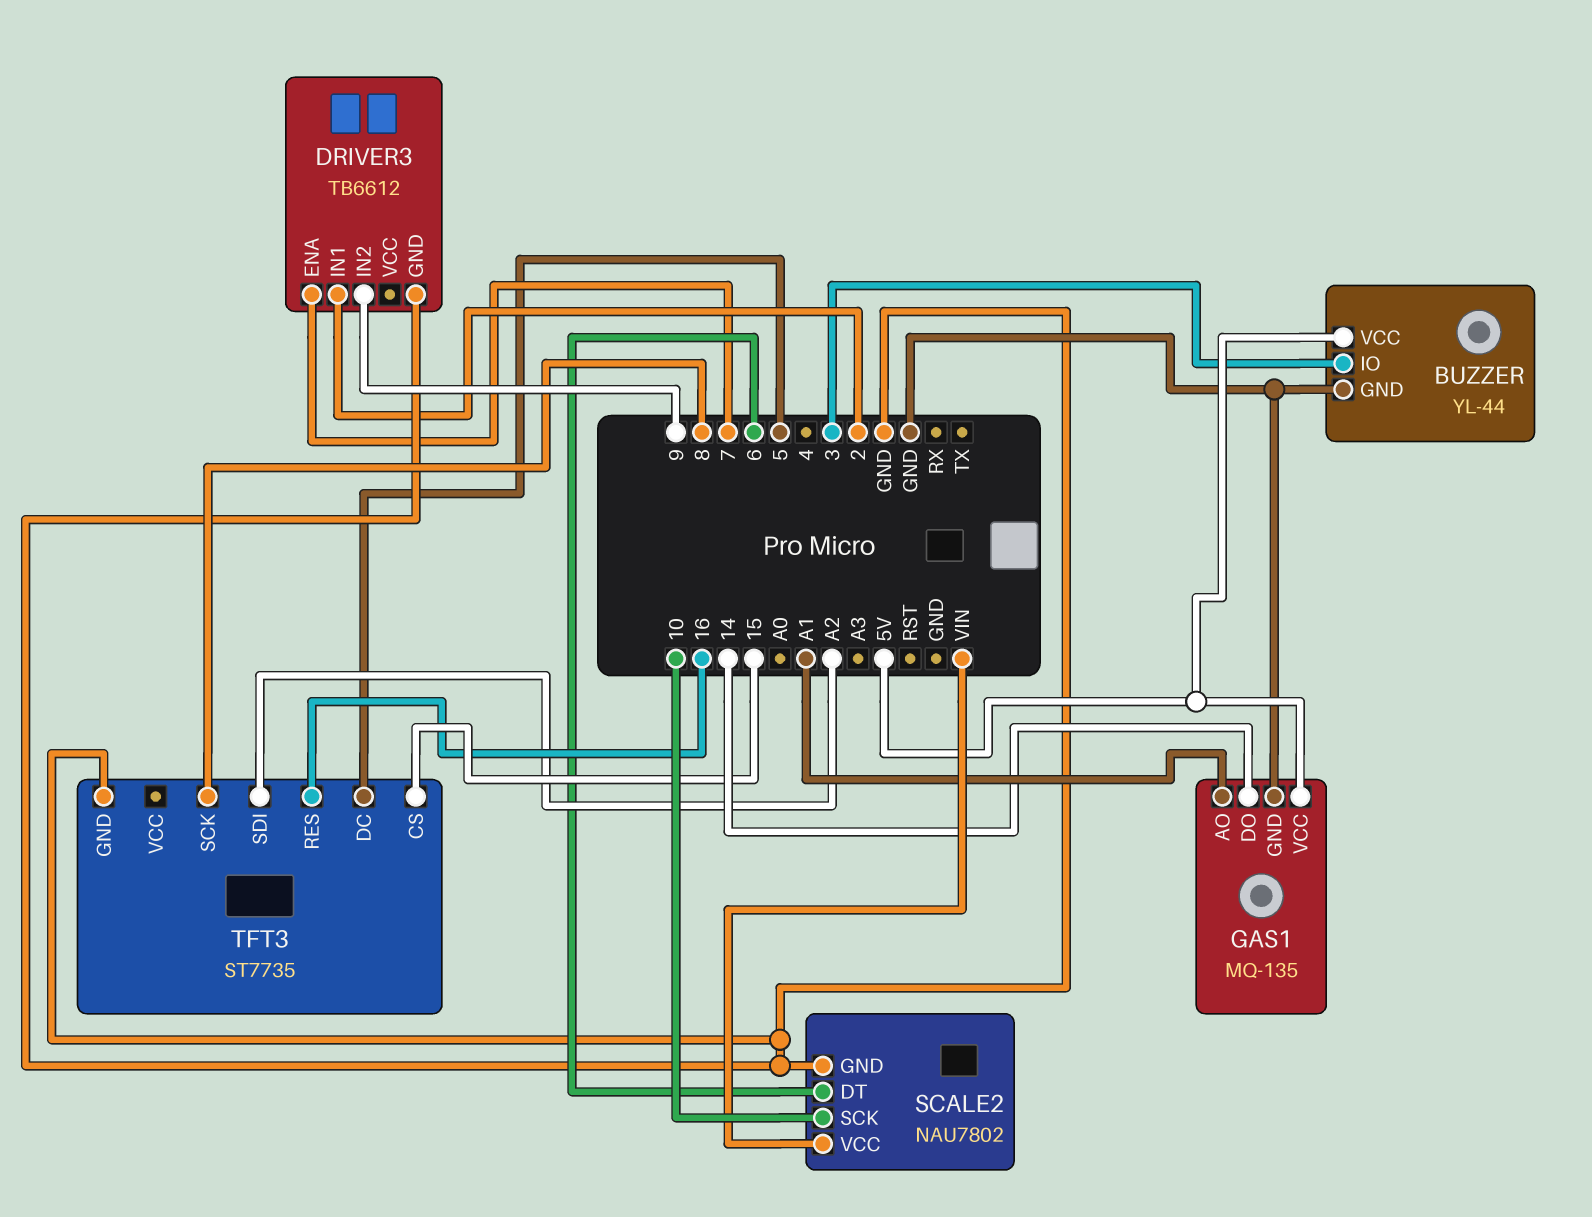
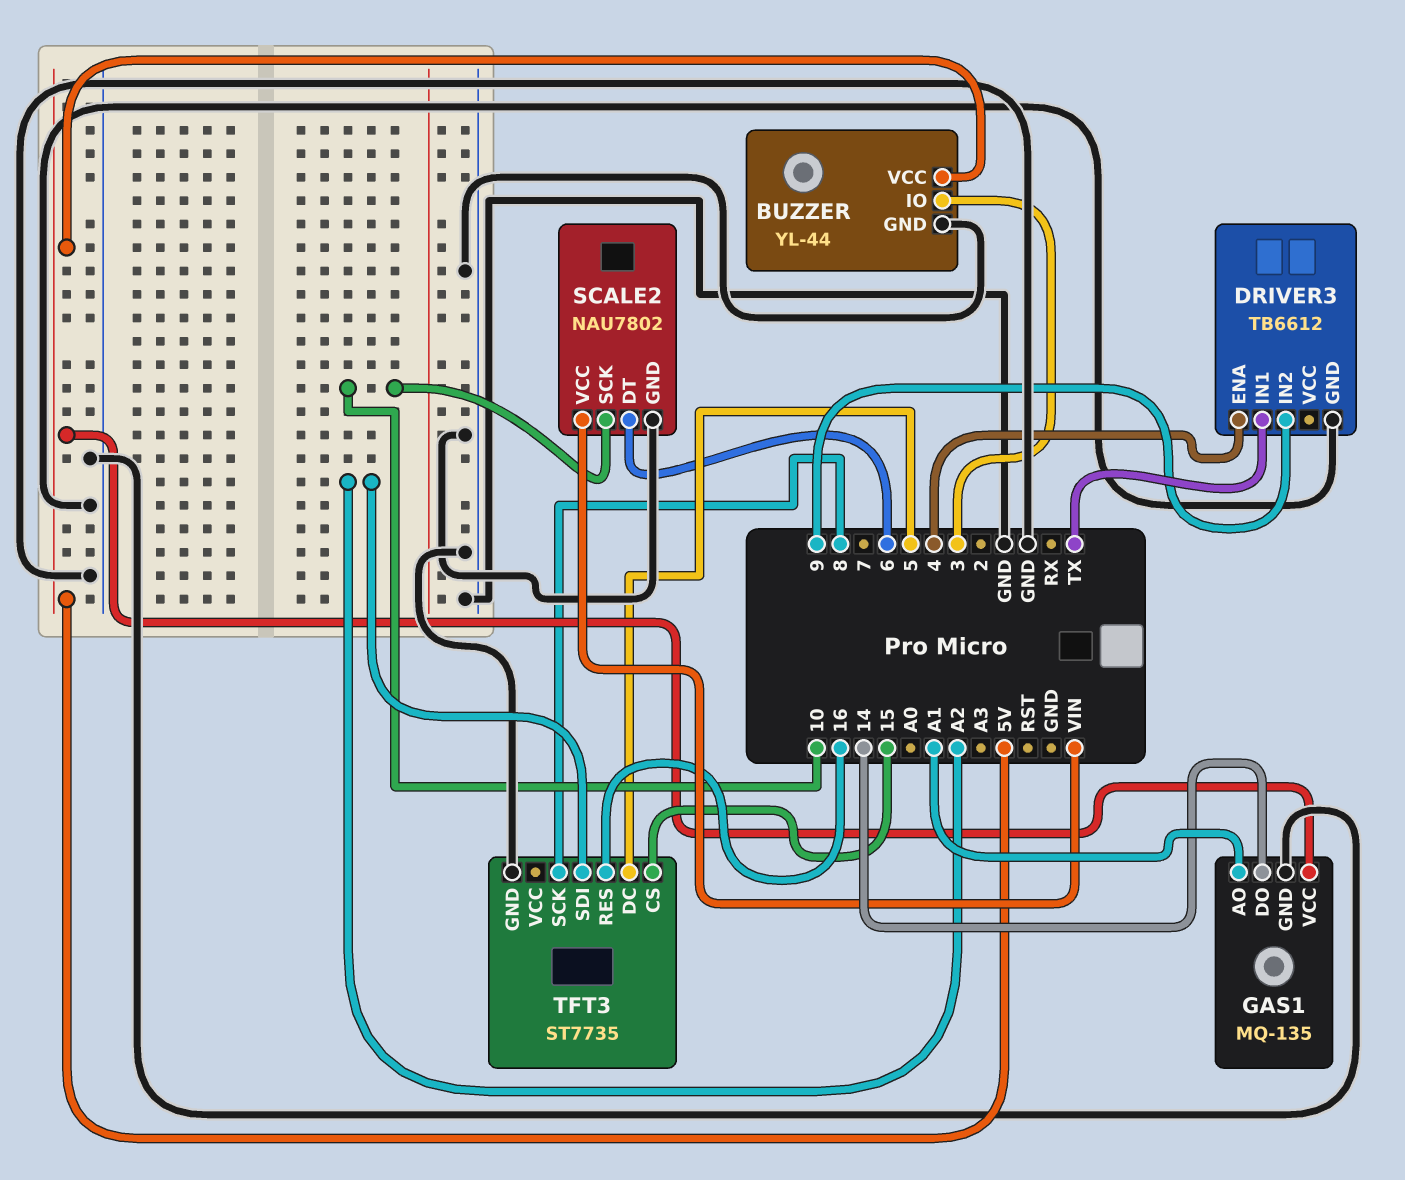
DRIVER3 pin ENA: 7 -> 4
DRIVER3 pin IN1: 2 -> TX

